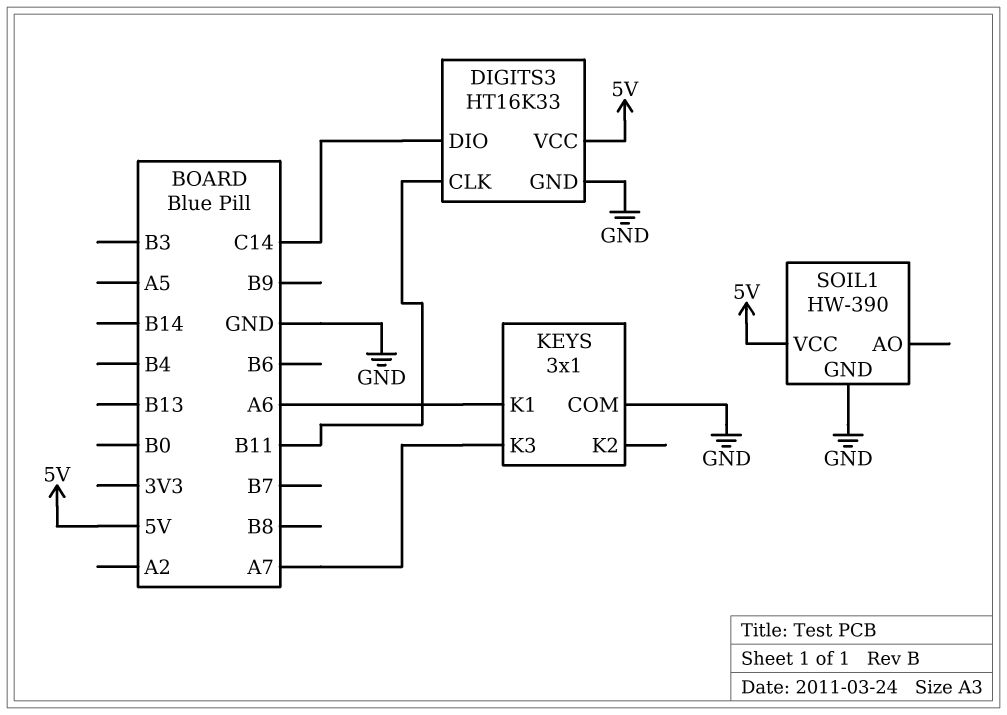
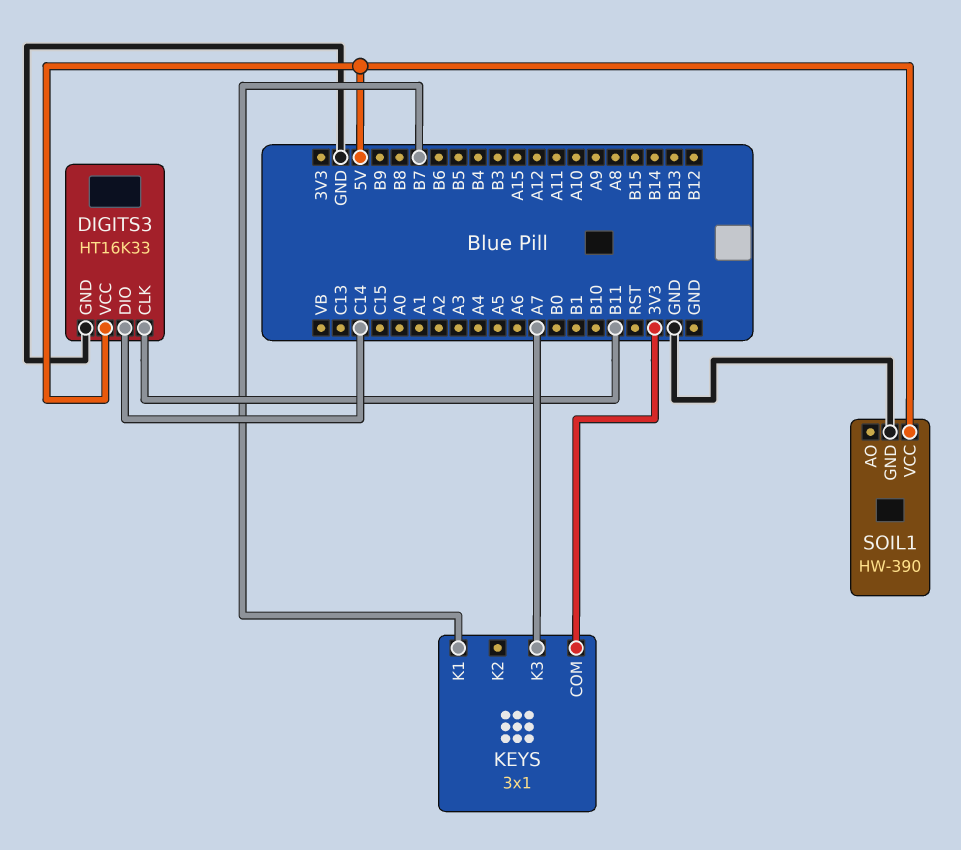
KEYS pin COM: GND -> 3V3
KEYS pin K1: A6 -> B7

